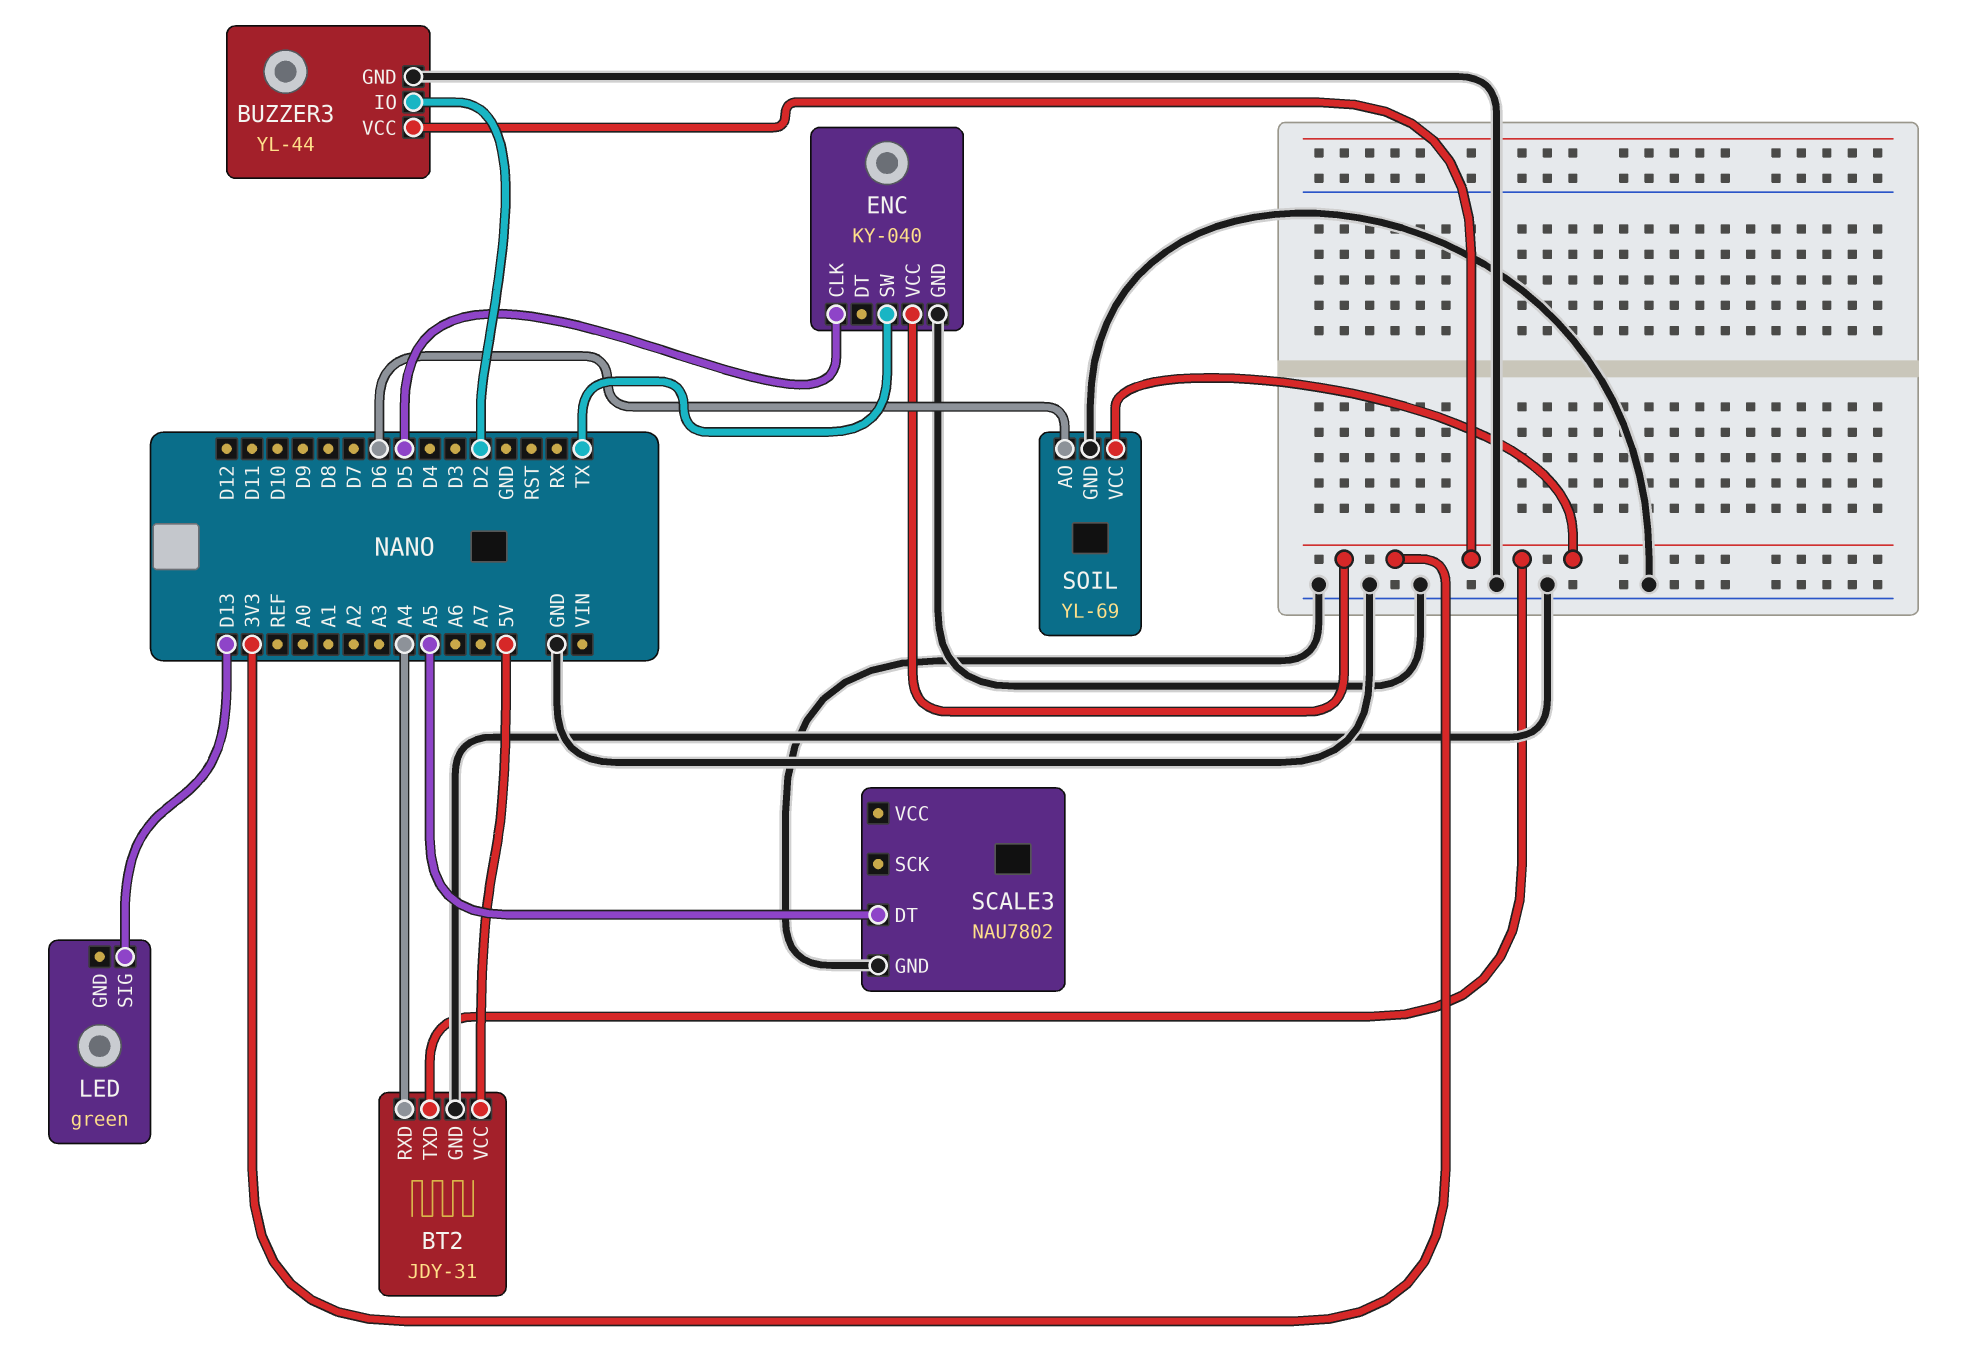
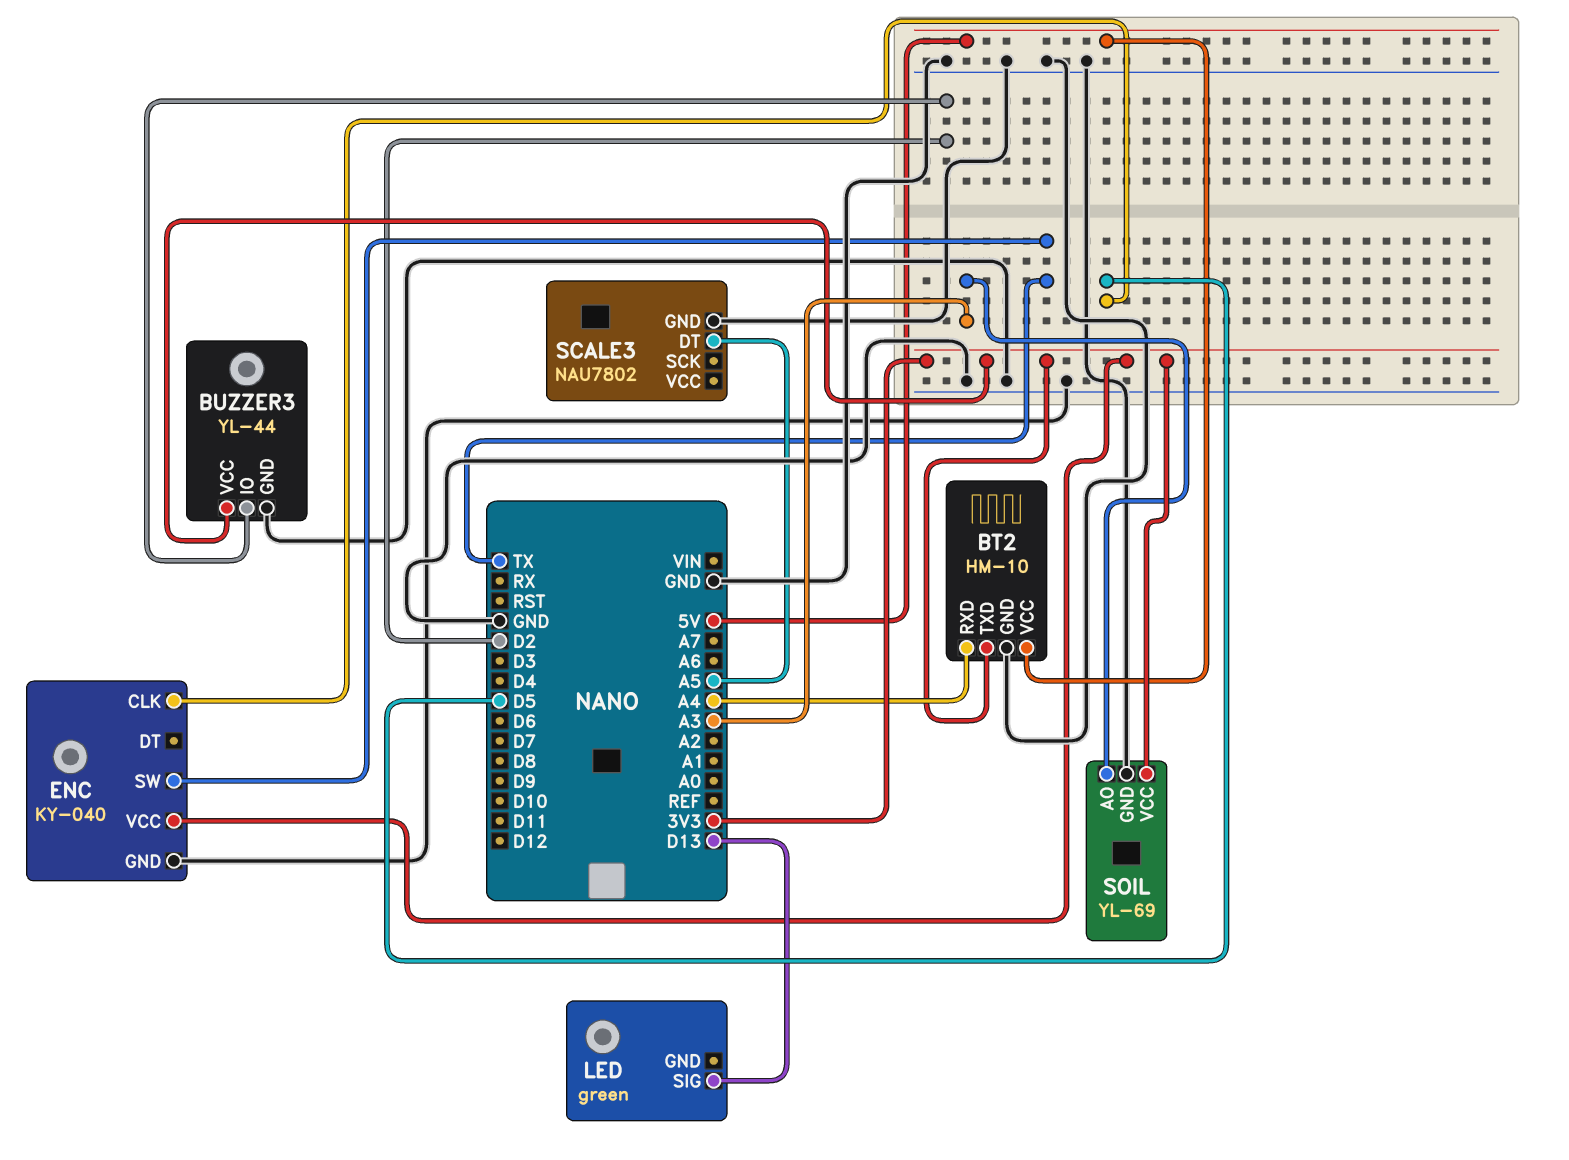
BT2: JDY-31 -> HM-10
SOIL pin AO: D6 -> A3

